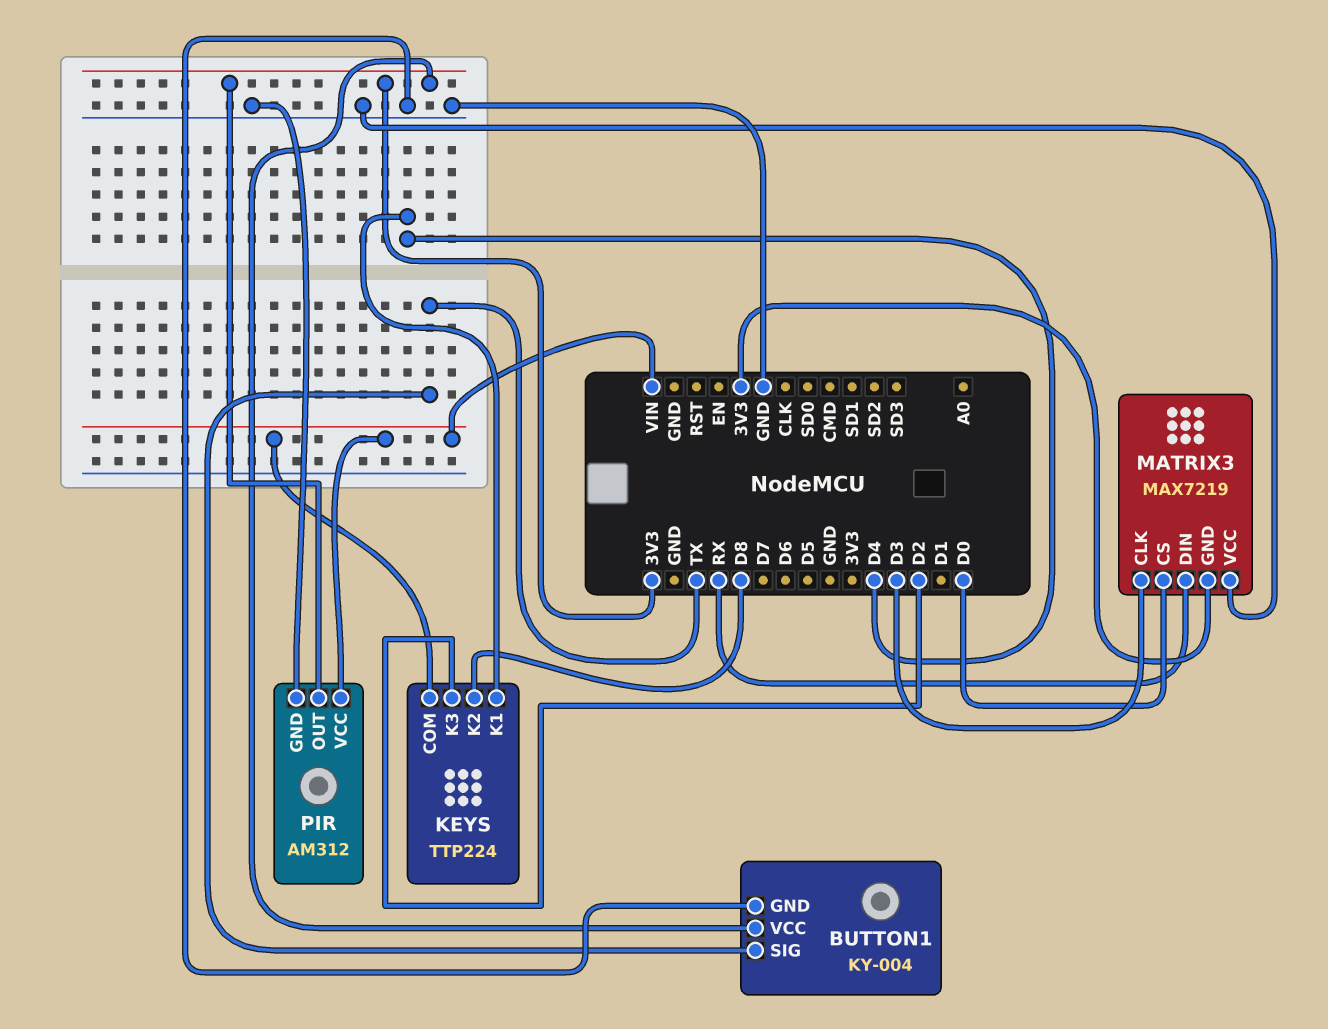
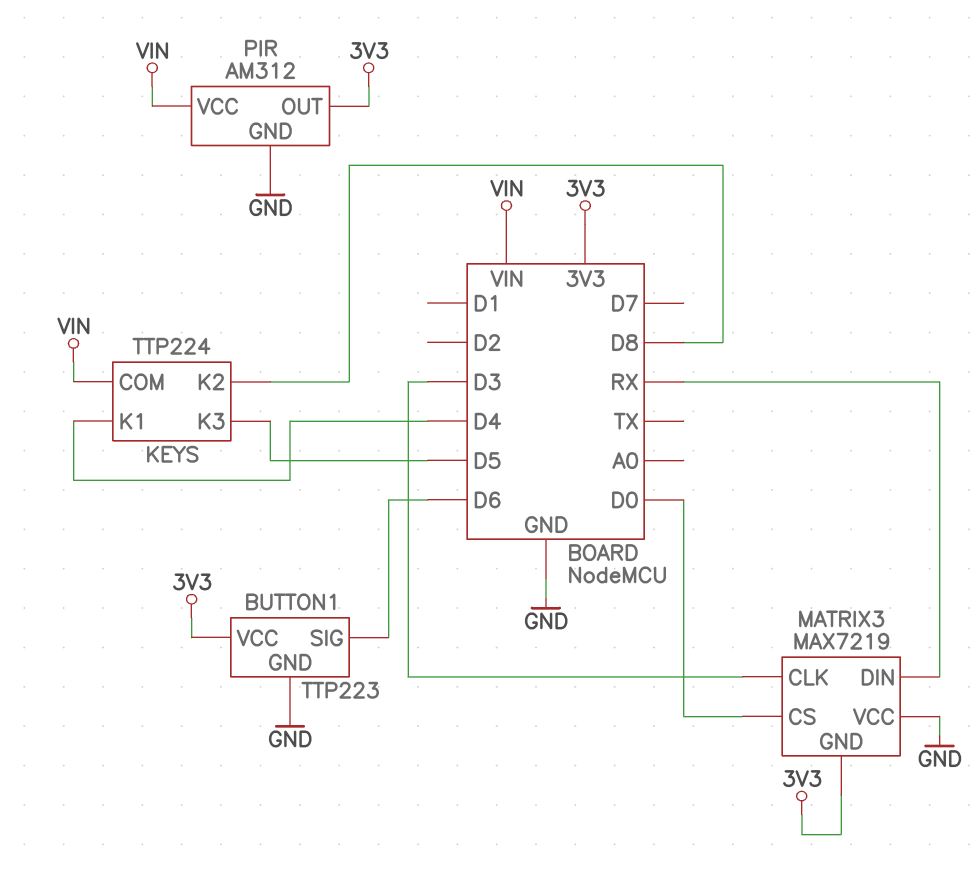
BUTTON1: KY-004 -> TTP223
BUTTON1 pin SIG: TX -> D6
KEYS pin K3: D2 -> D5

